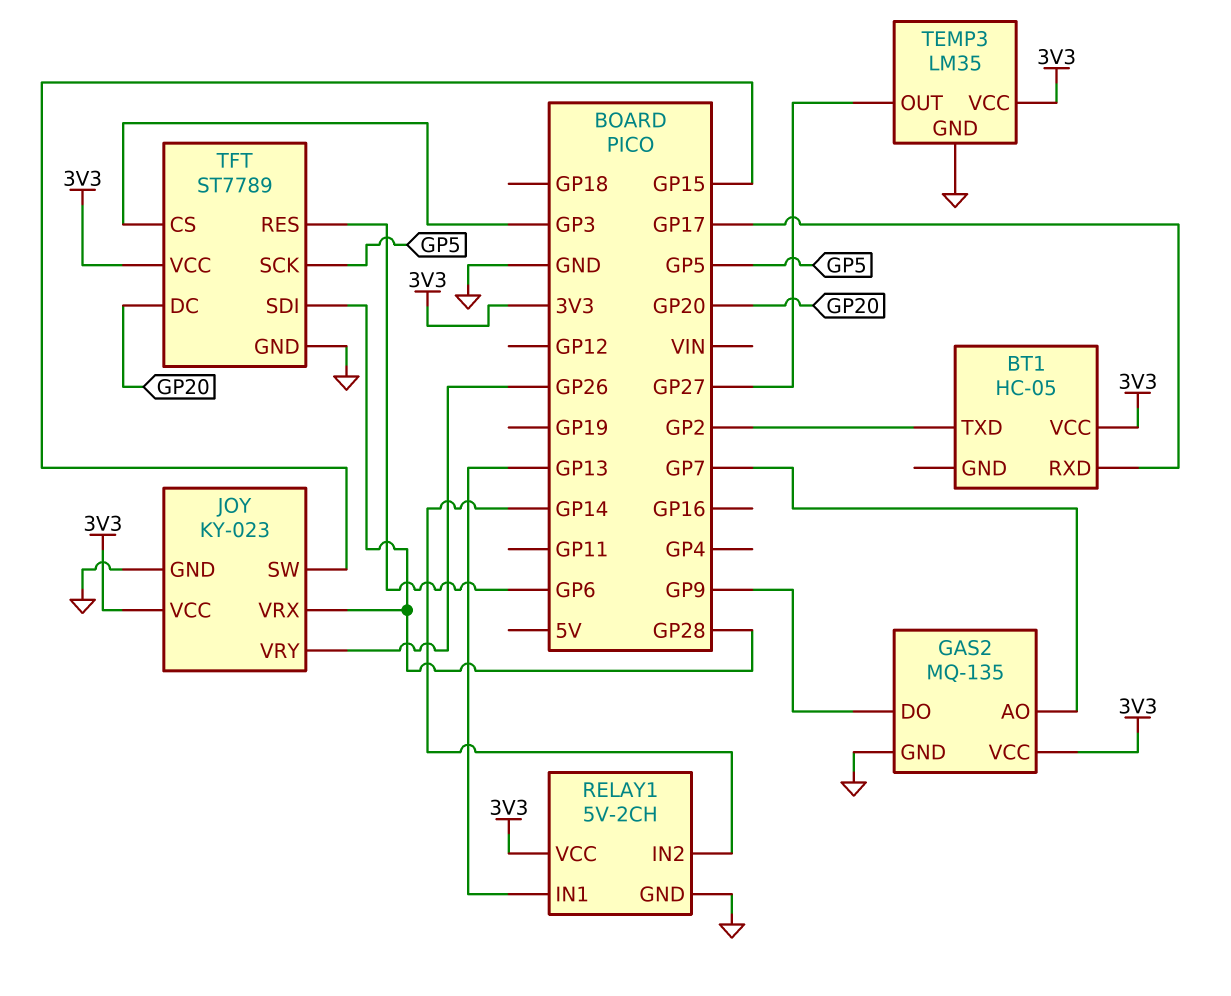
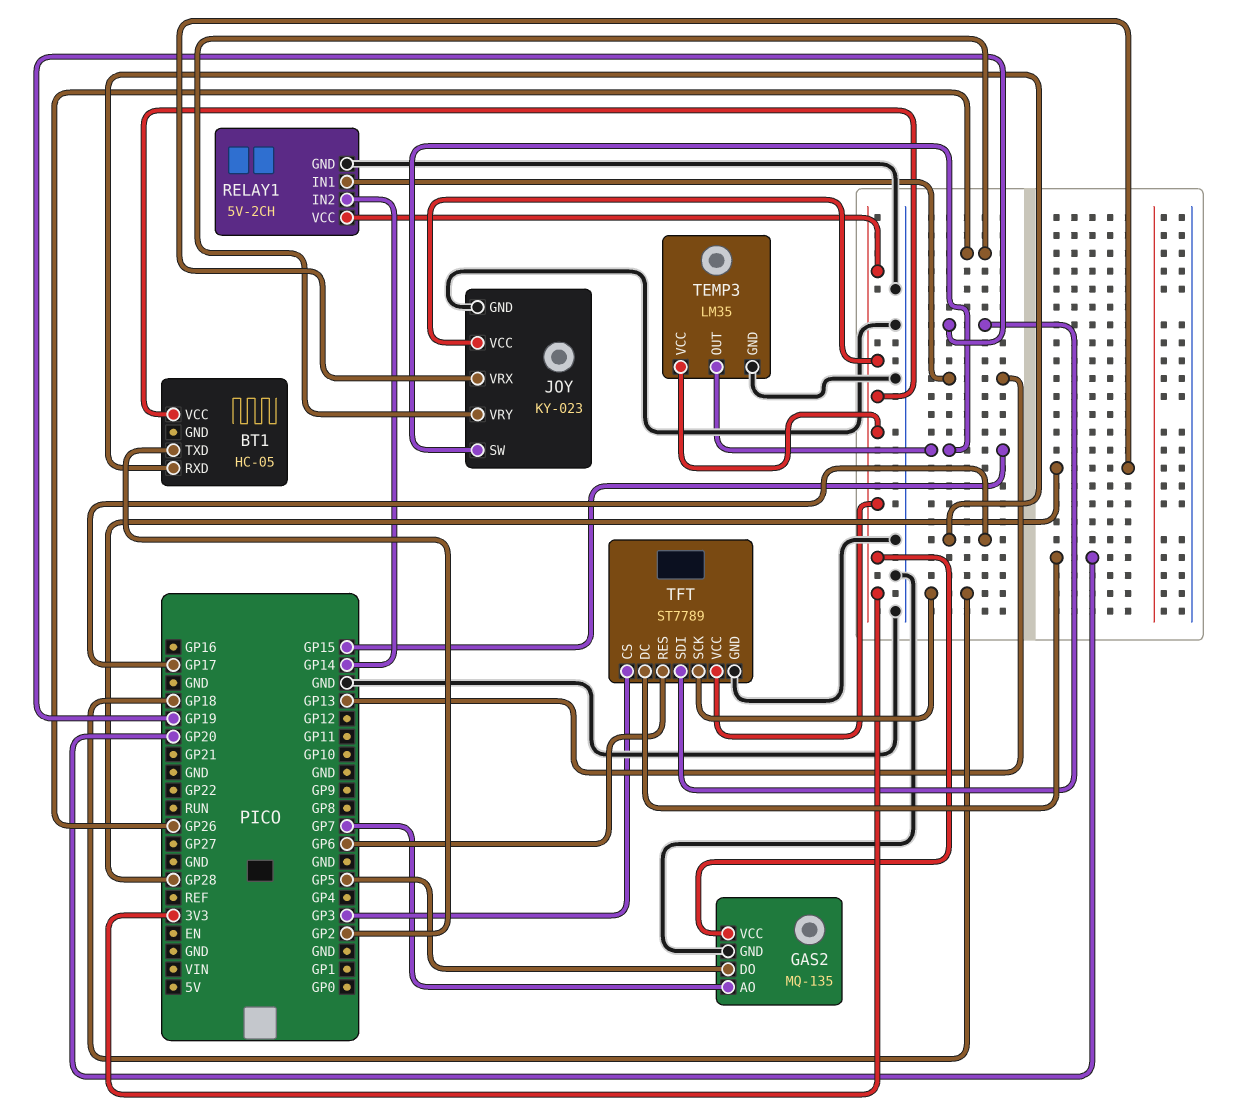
GAS2 pin DO: GP9 -> GP5
TEMP3 pin OUT: GP27 -> GP15
TFT pin SCK: GP5 -> GP18
TFT pin SDI: GP28 -> GP19

